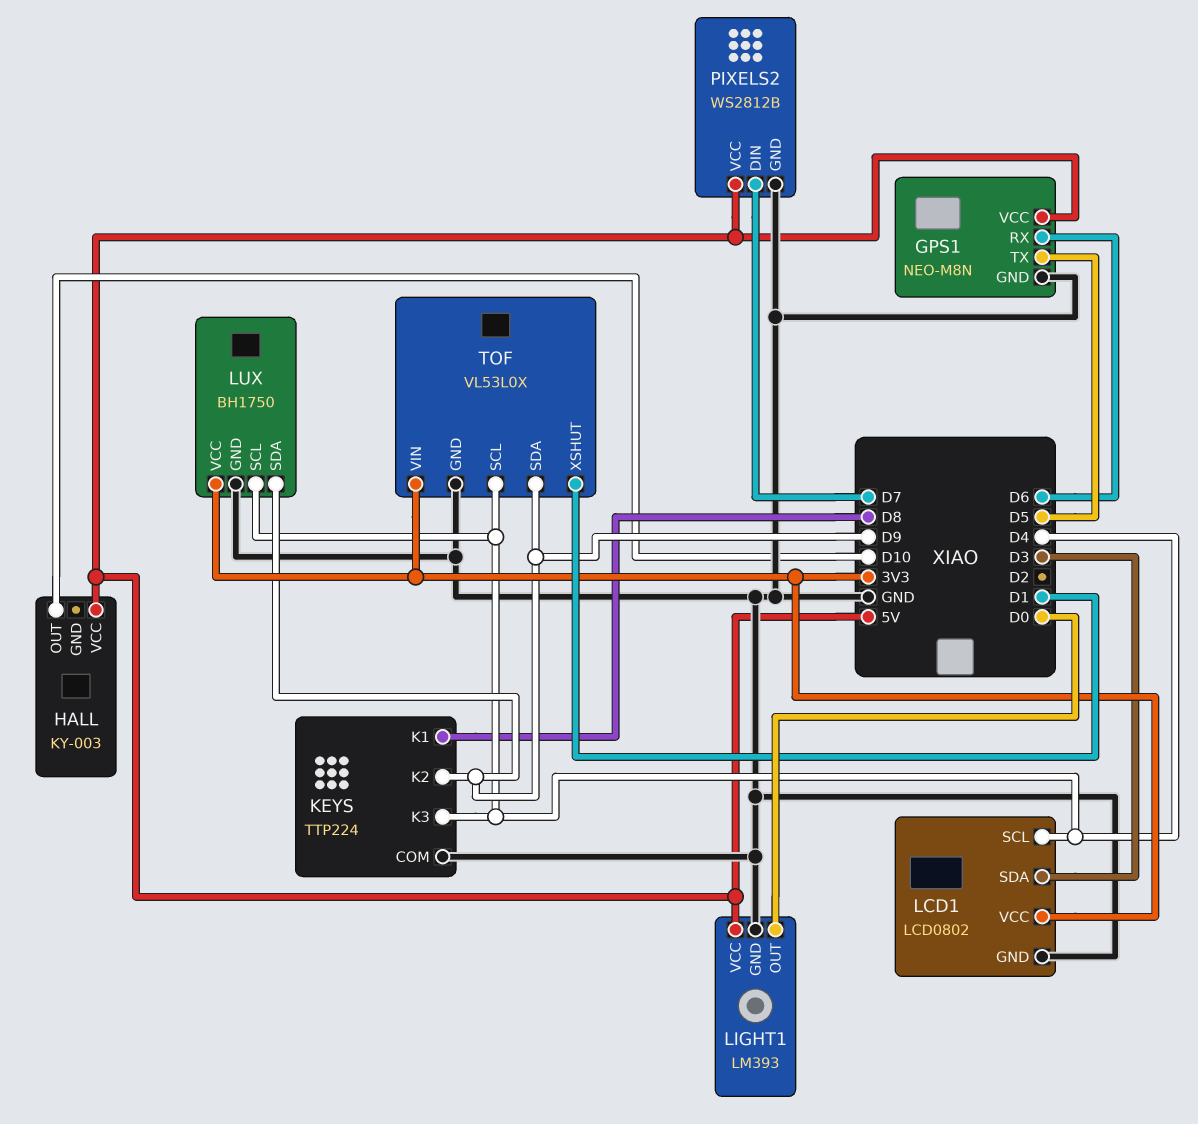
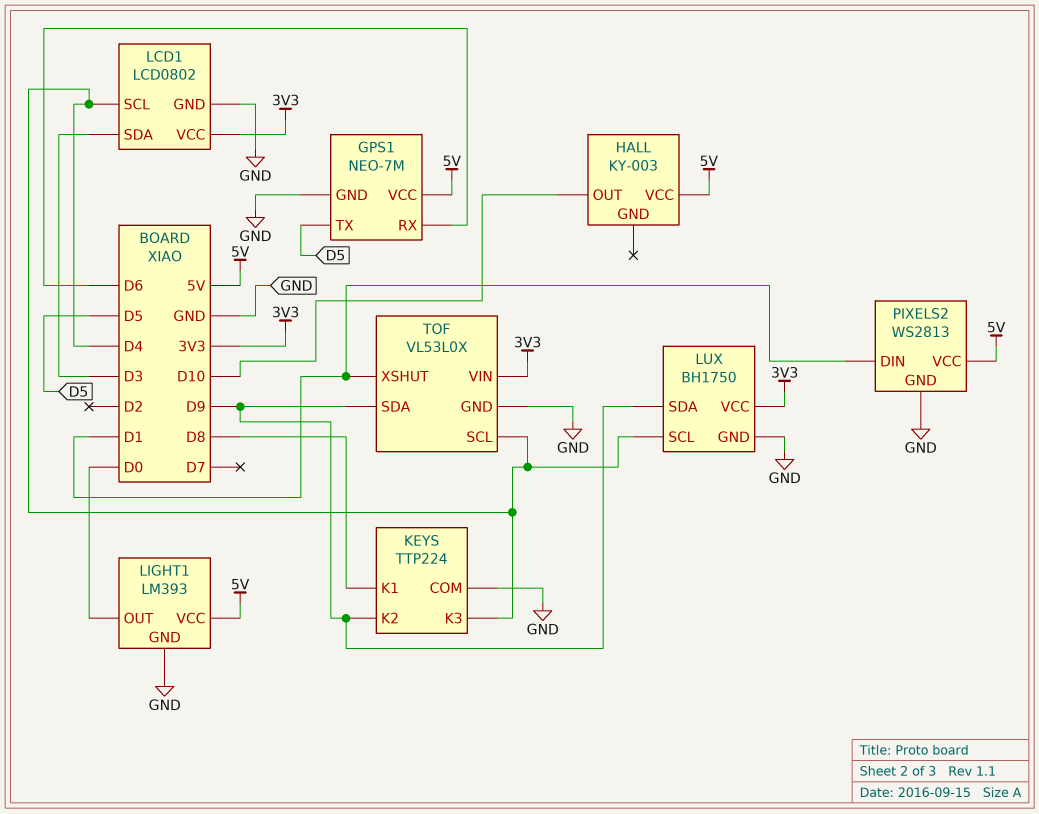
GPS1: NEO-M8N -> NEO-7M
PIXELS2: WS2812B -> WS2813
PIXELS2 pin DIN: D7 -> D1

